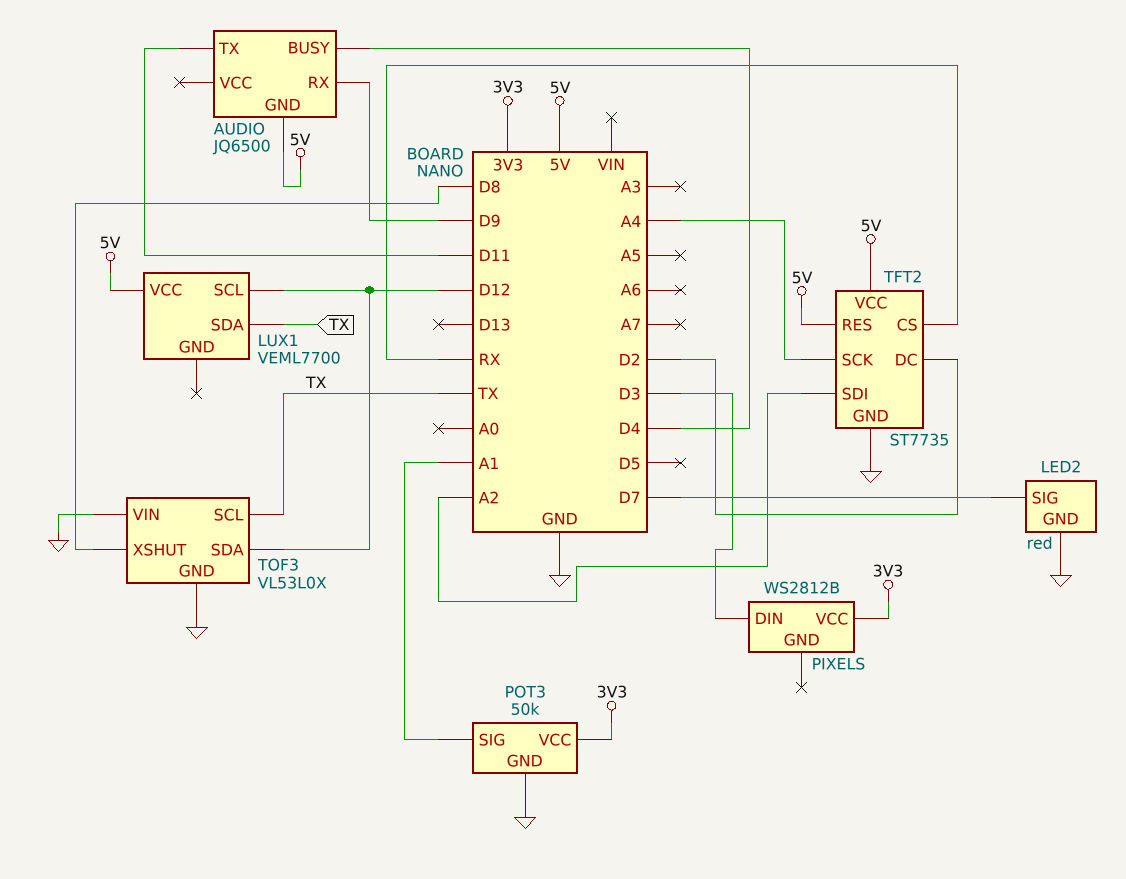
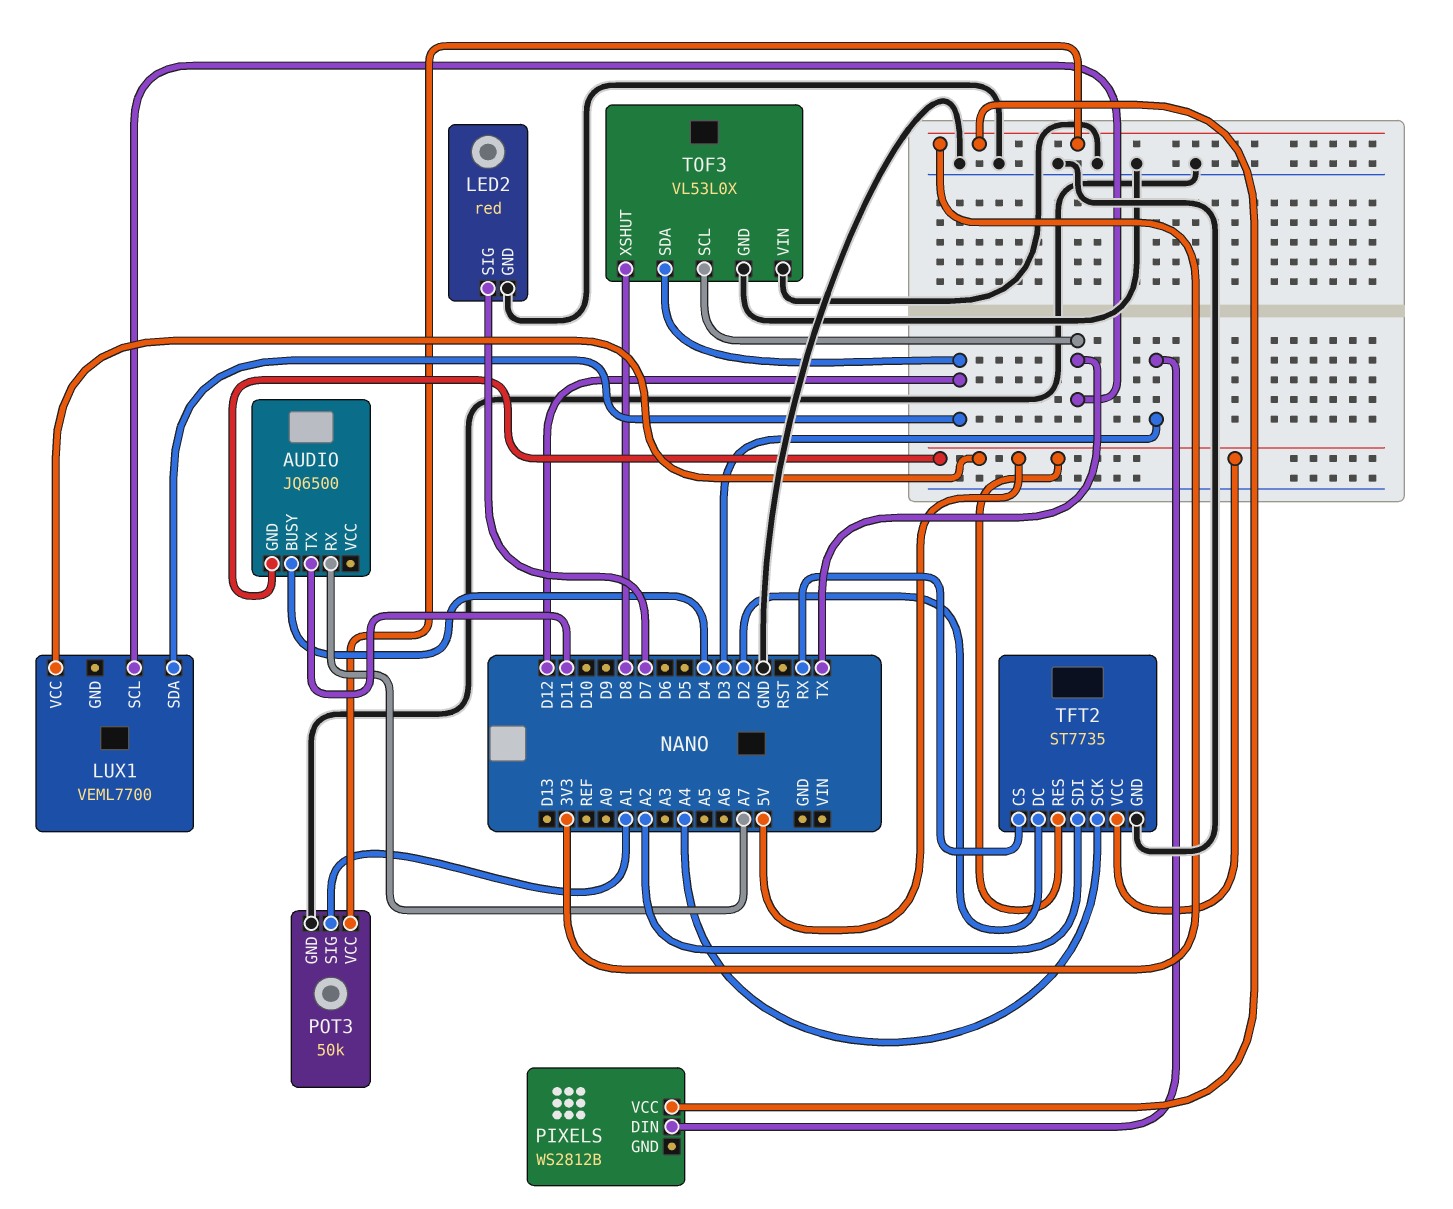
AUDIO pin RX: D9 -> A7
LUX1 pin SCL: D12 -> TX
LUX1 pin SDA: TX -> D12

